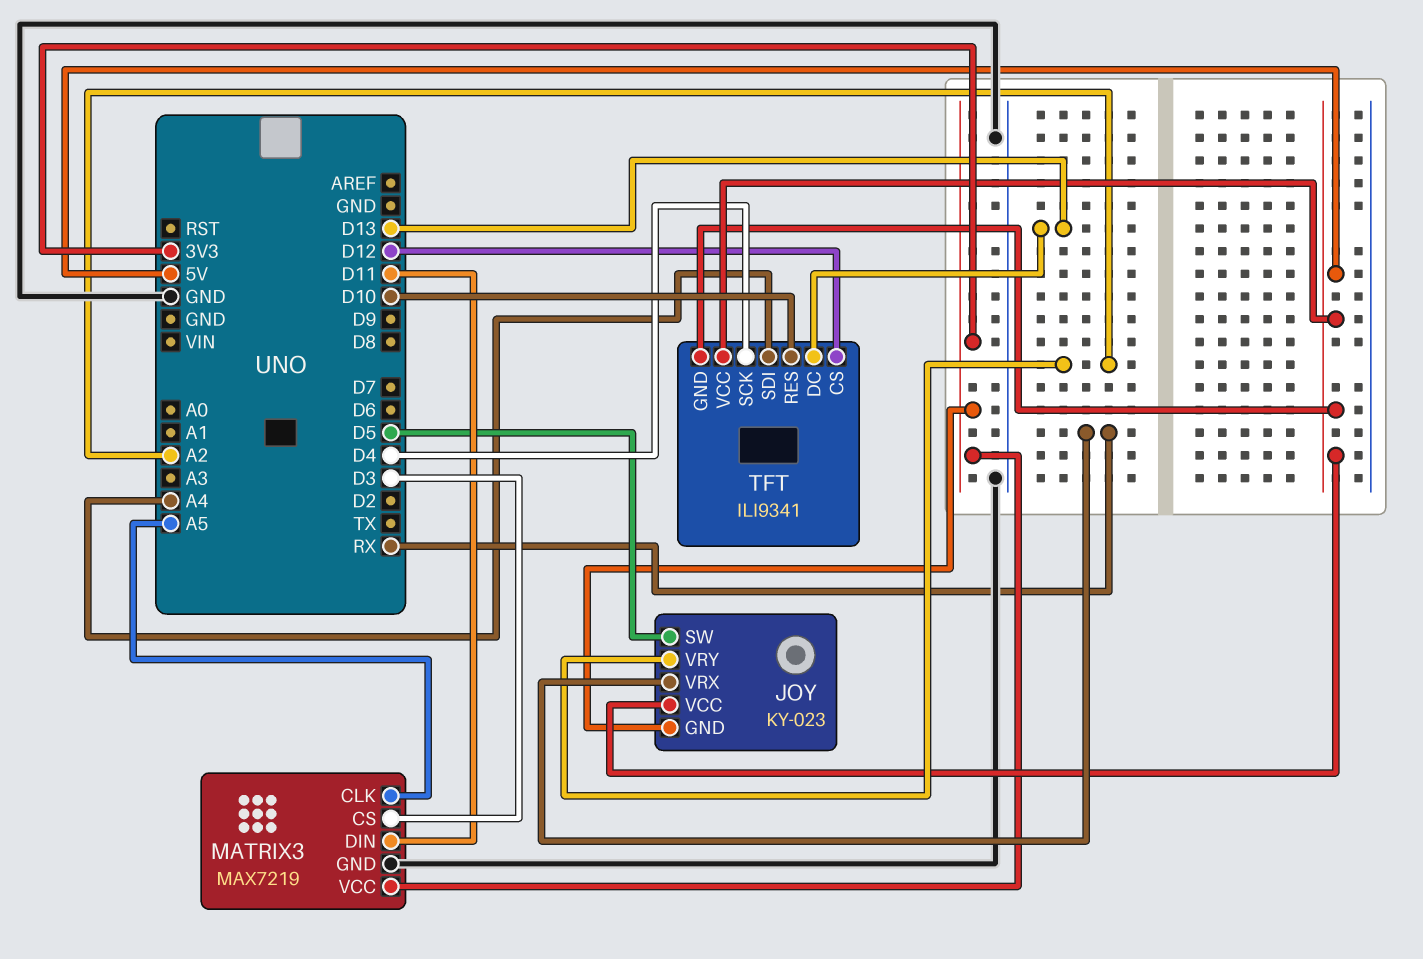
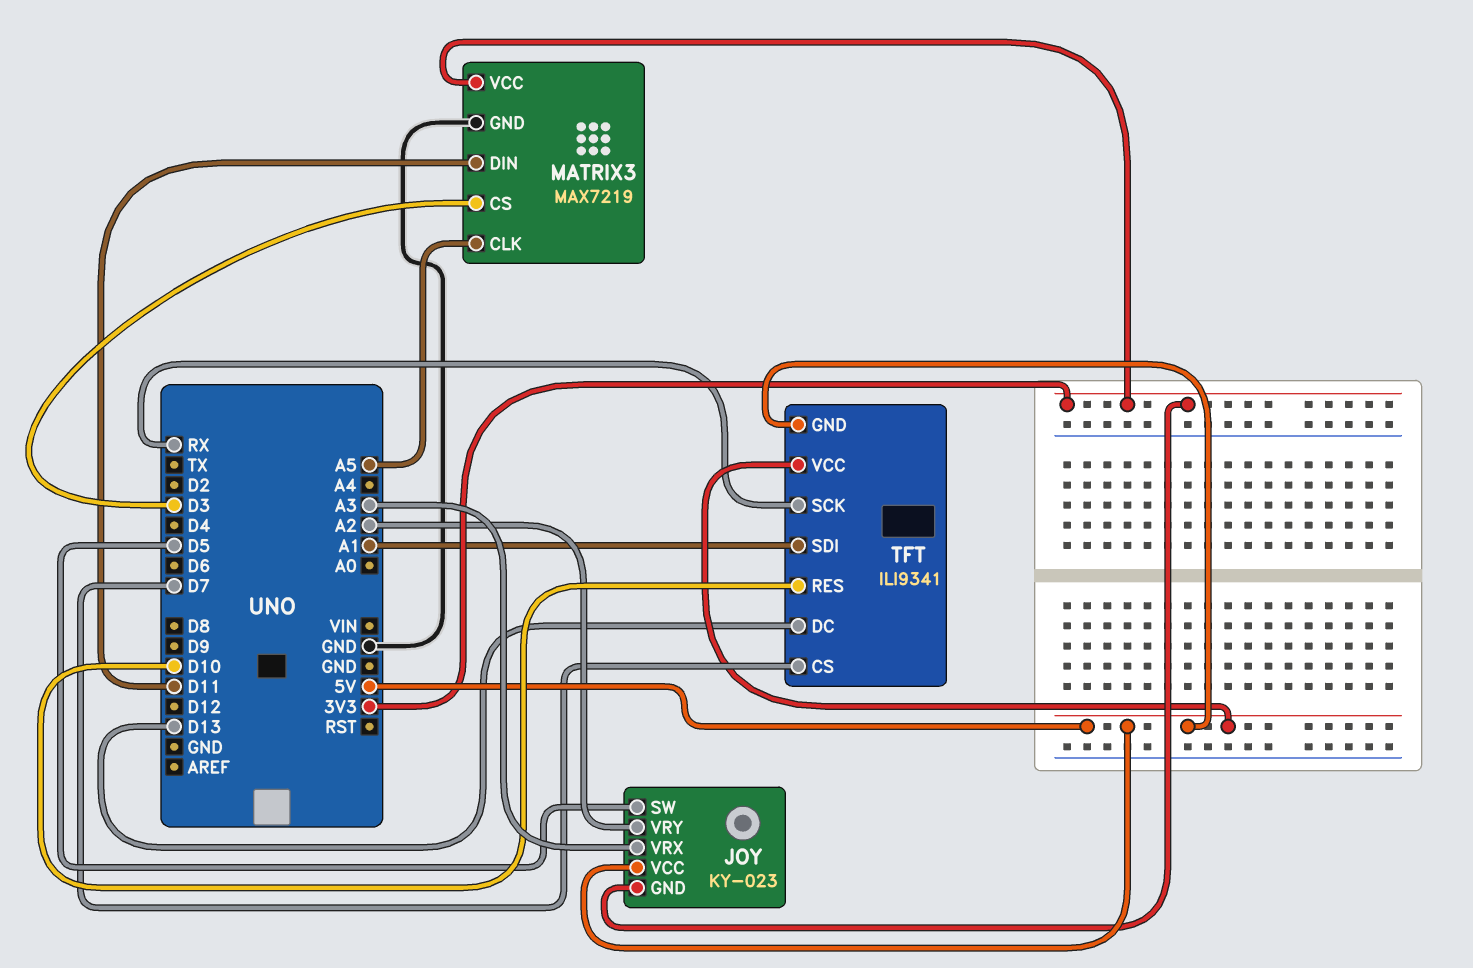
JOY pin VRX: RX -> A3
TFT pin CS: D12 -> D7
TFT pin SCK: D4 -> RX
TFT pin SDI: A4 -> A1

